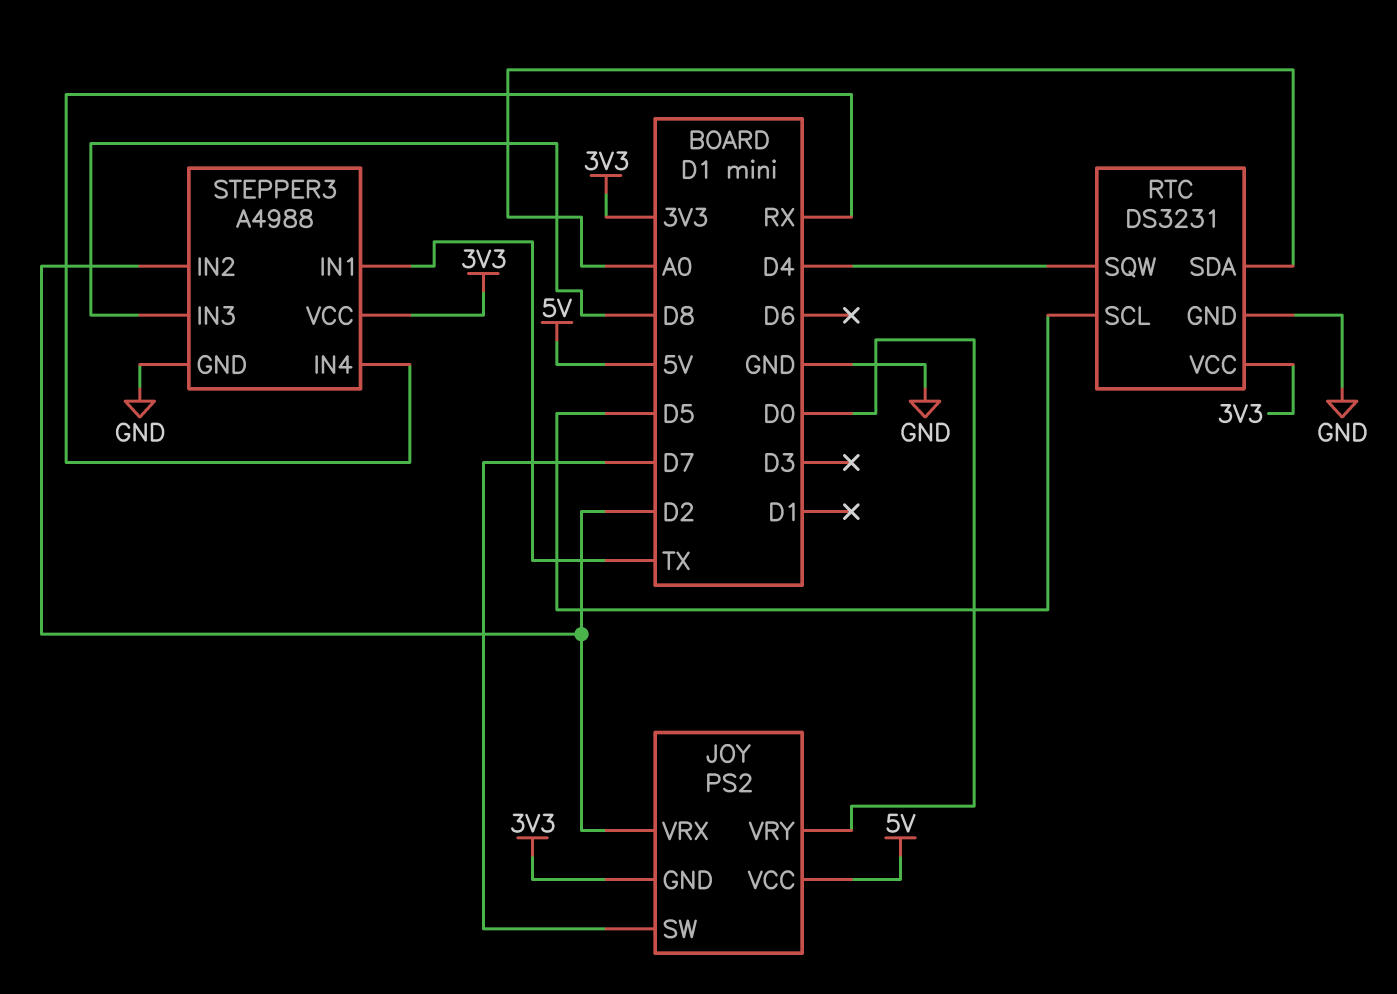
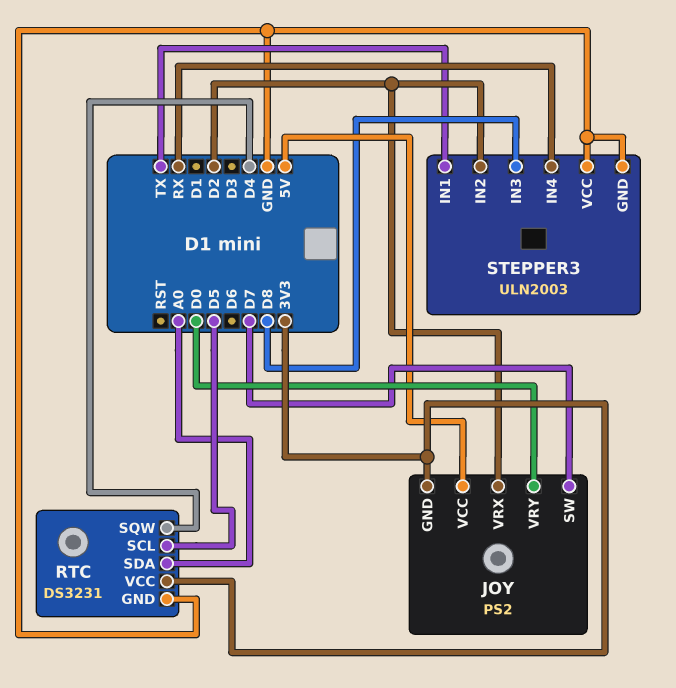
STEPPER3: A4988 -> ULN2003
STEPPER3 pin VCC: 3V3 -> GND

